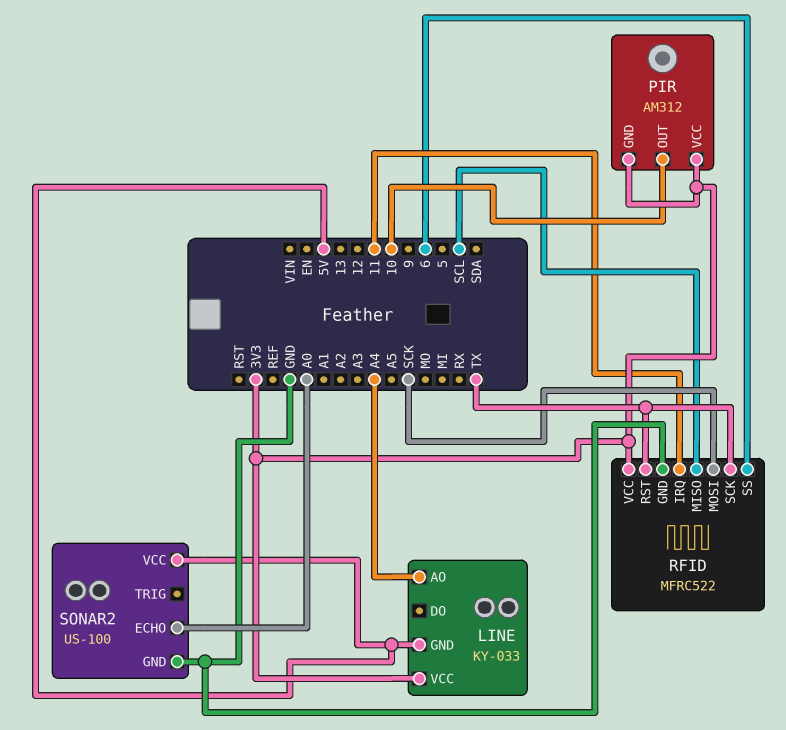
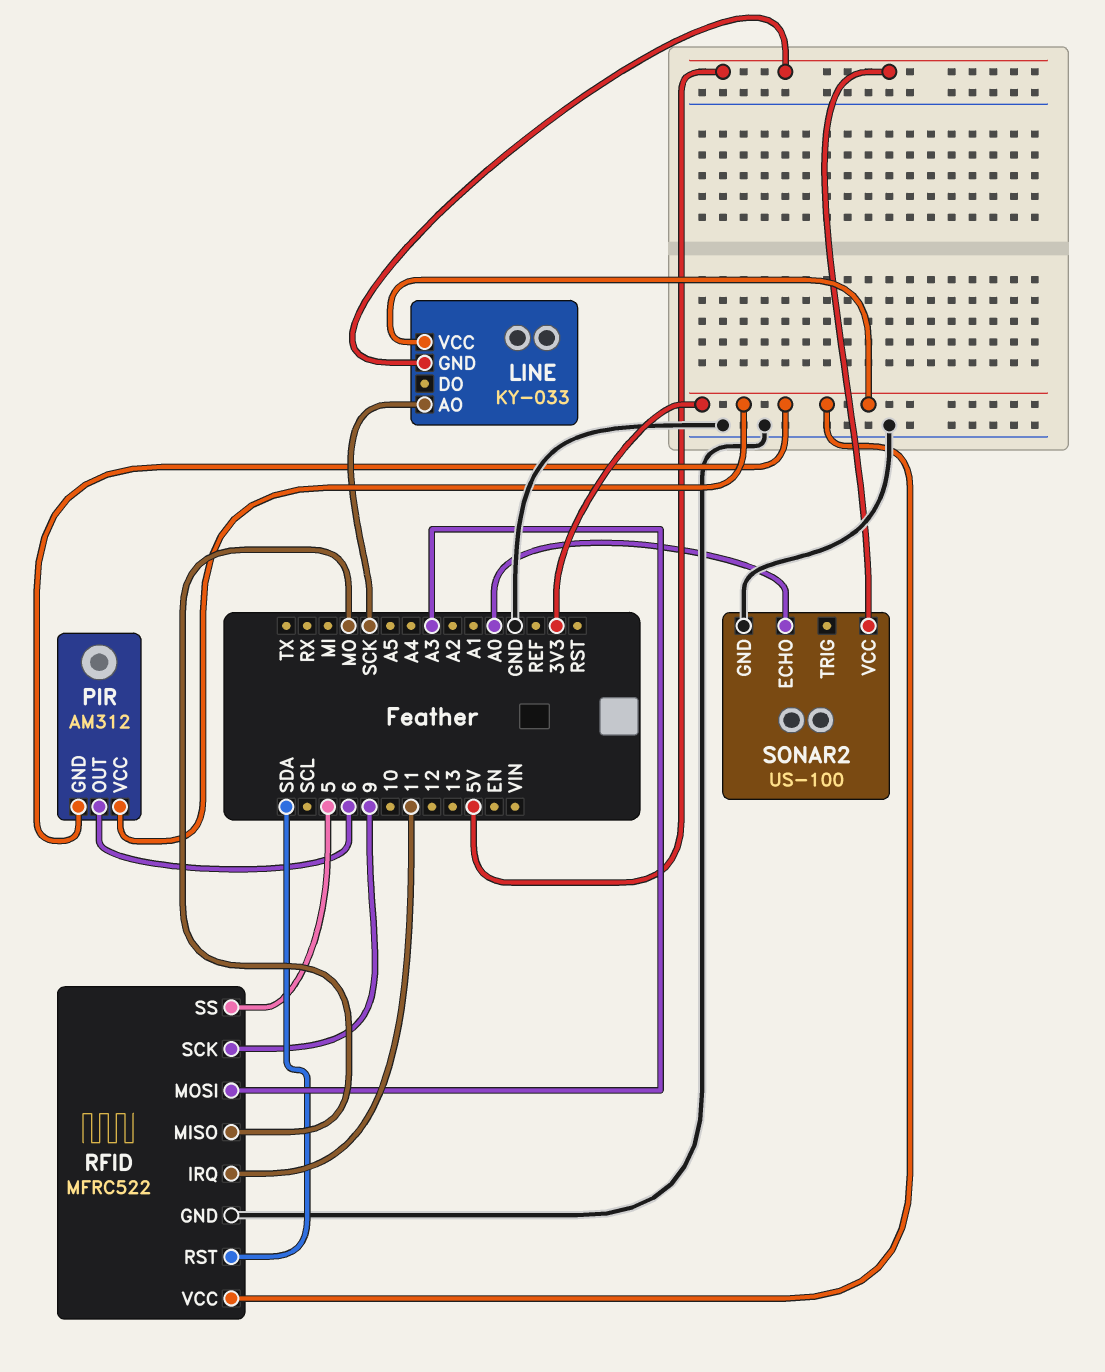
LINE pin AO: A4 -> SCK
PIR pin OUT: 10 -> 6
RFID pin MISO: SCL -> MO
RFID pin MOSI: SCK -> A3
RFID pin RST: TX -> SDA
RFID pin SCK: TX -> 9
RFID pin SS: 6 -> 5

